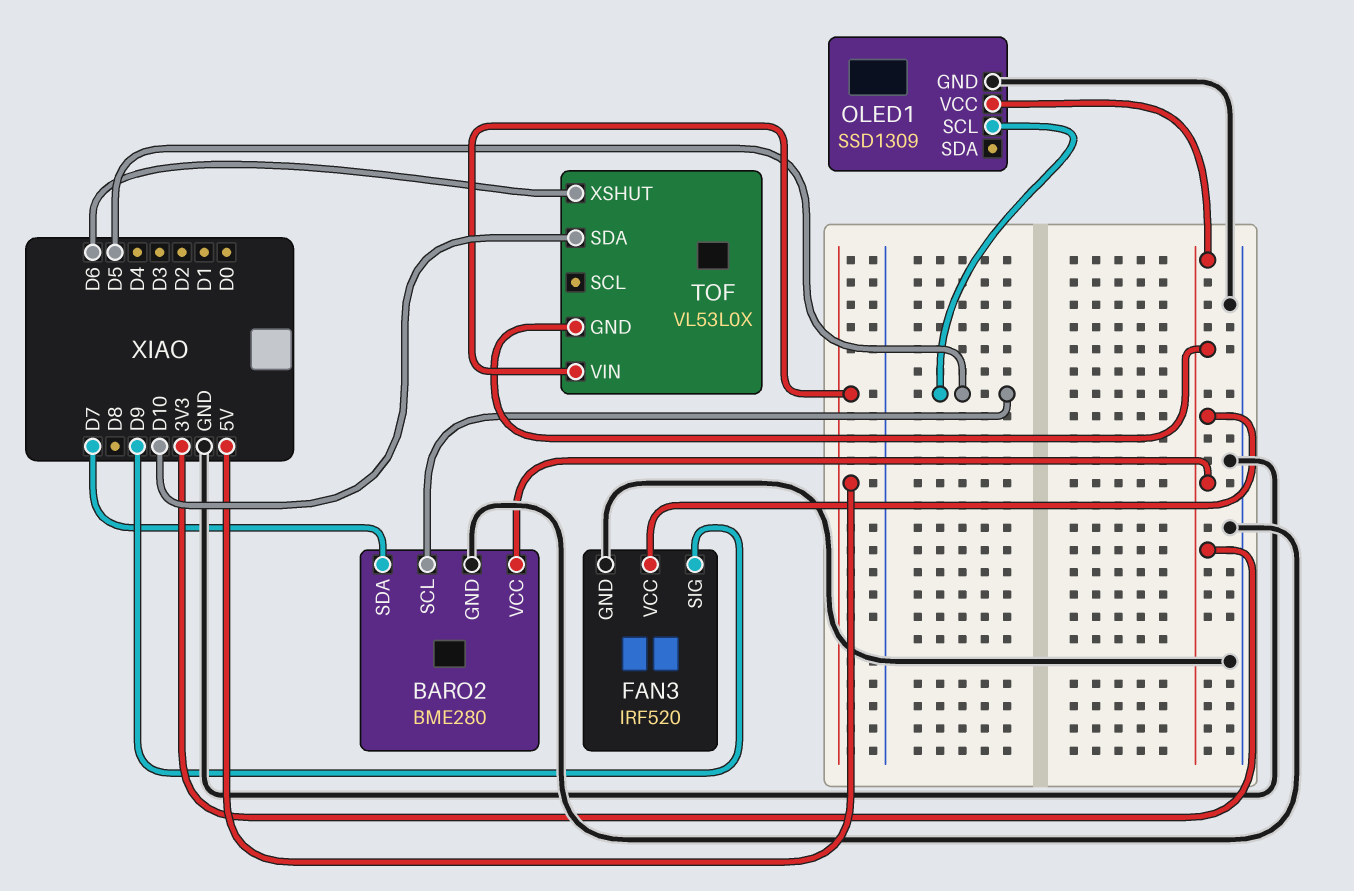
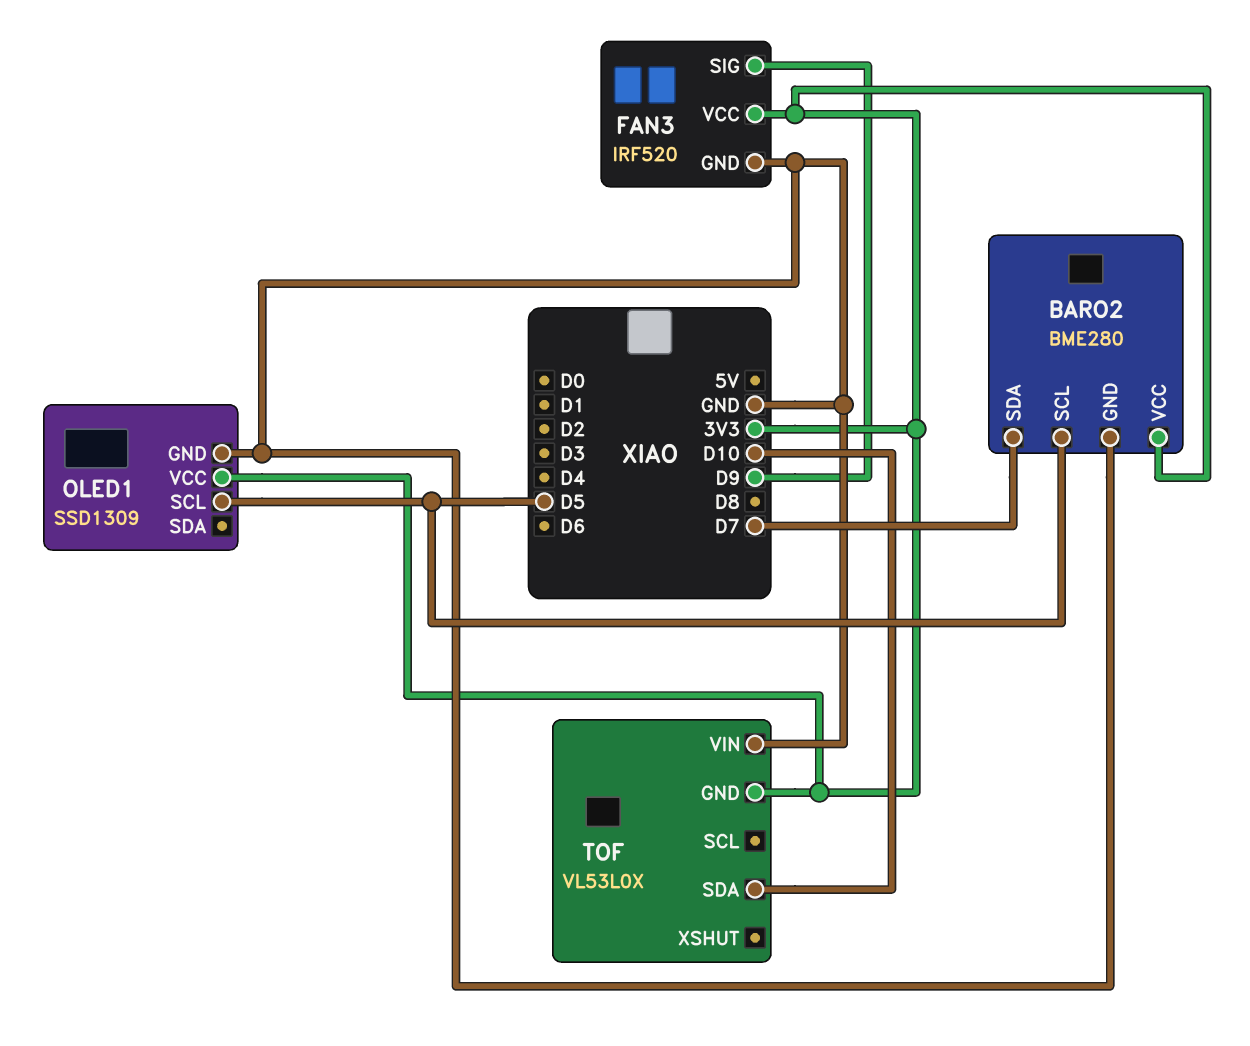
TOF pin VIN: 5V -> GND
TOF pin XSHUT: D6 -> none

